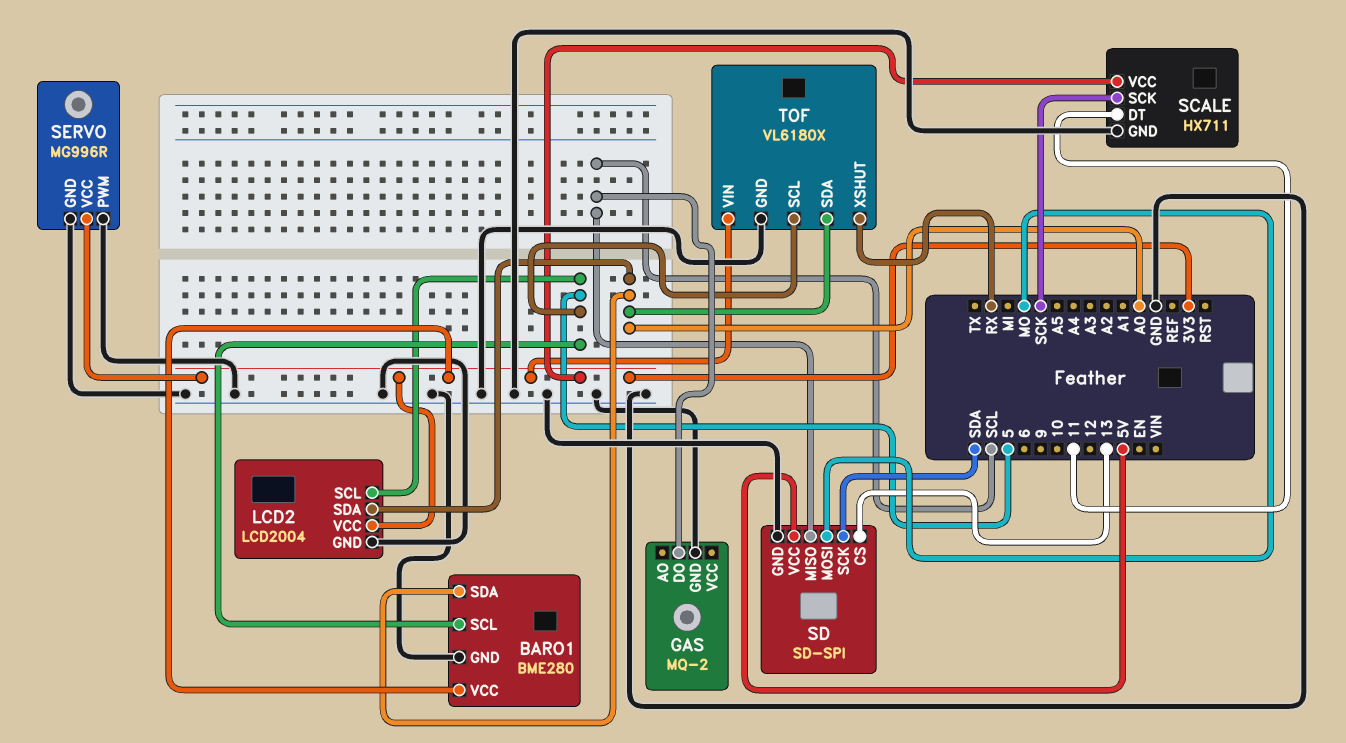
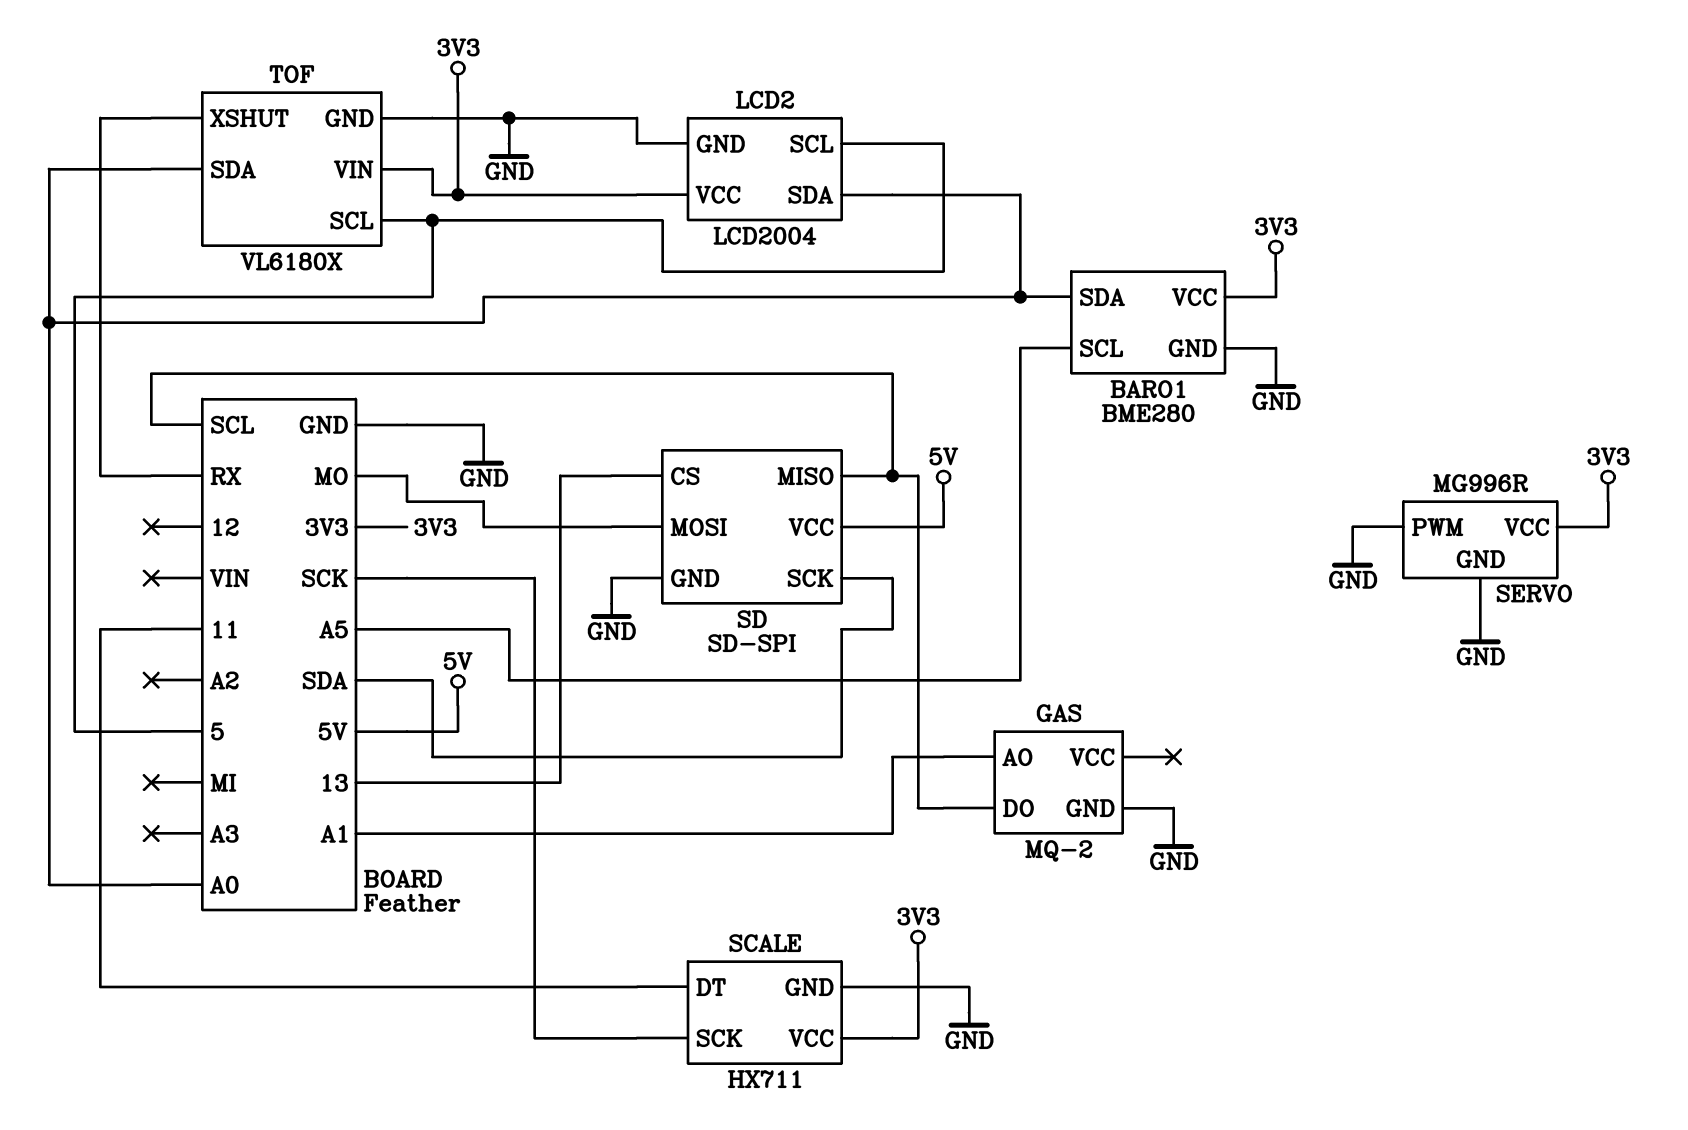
BARO1 pin SCL: 5 -> A5
GAS pin AO: none -> A1

